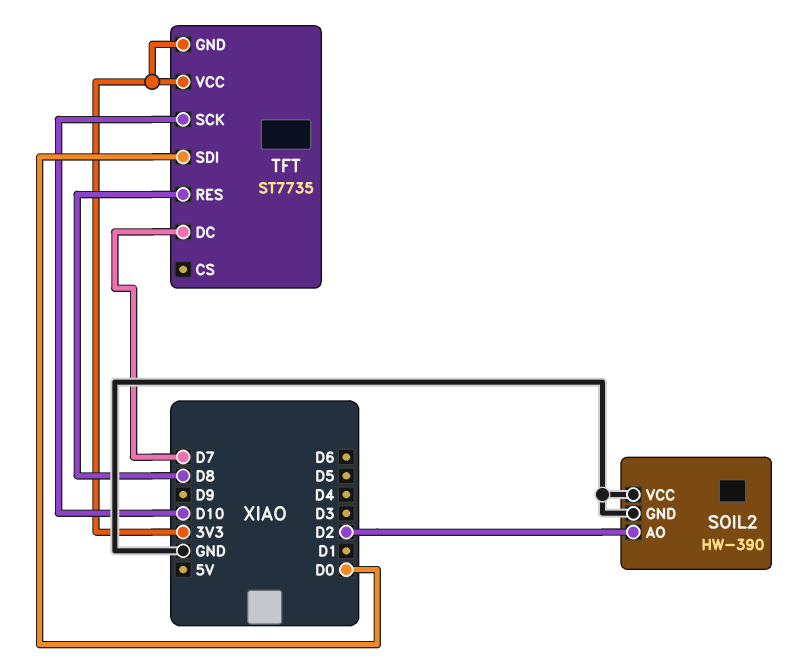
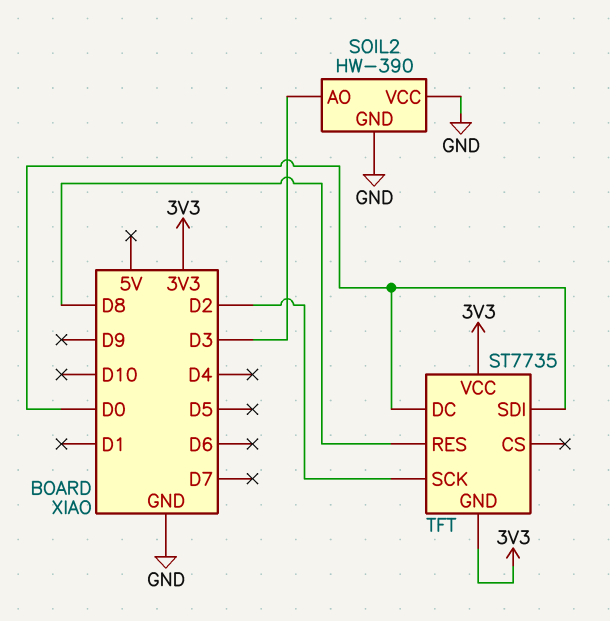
SOIL2 pin AO: D2 -> D3
TFT pin DC: D7 -> D0
TFT pin SCK: D10 -> D2

